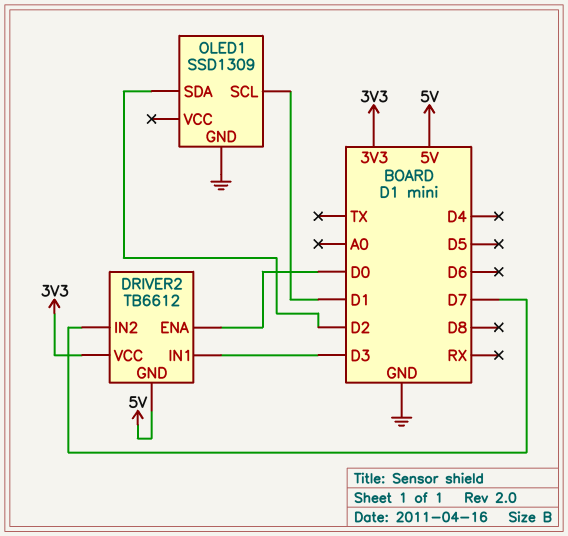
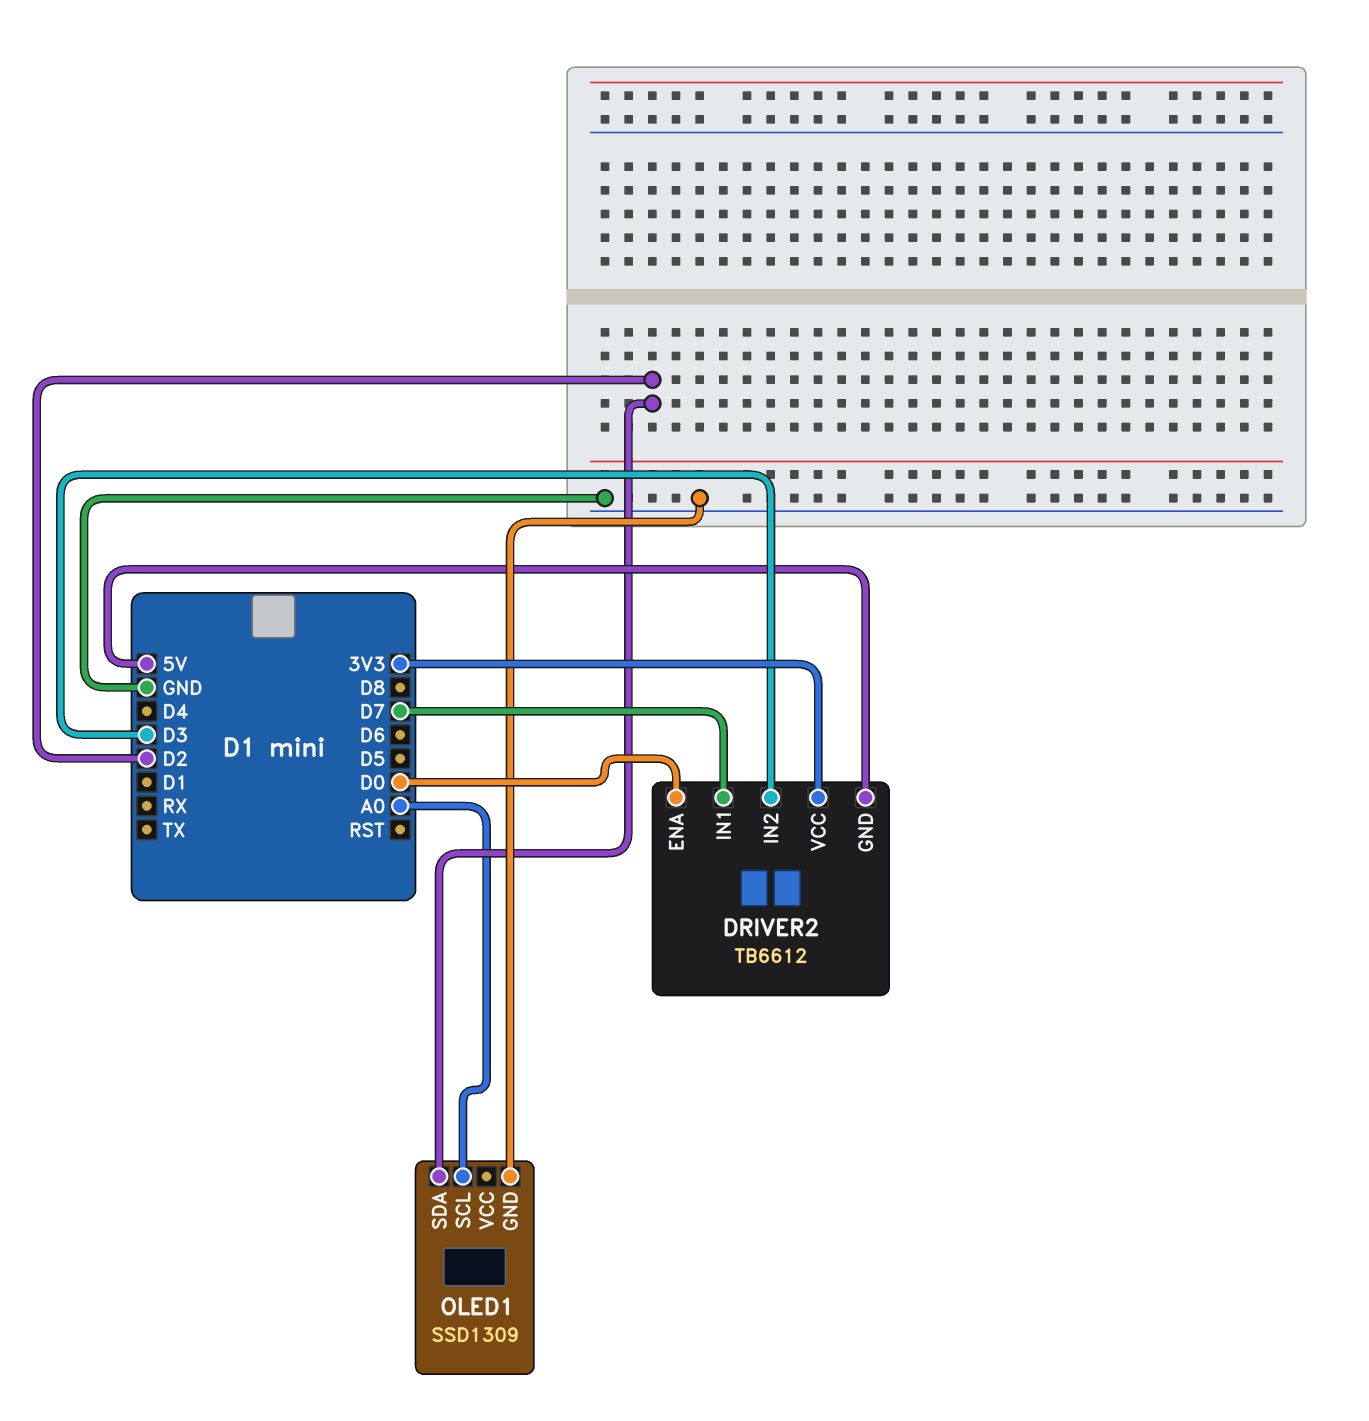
DRIVER2 pin IN1: D3 -> D7
DRIVER2 pin IN2: D7 -> D3
OLED1 pin SCL: D1 -> A0

